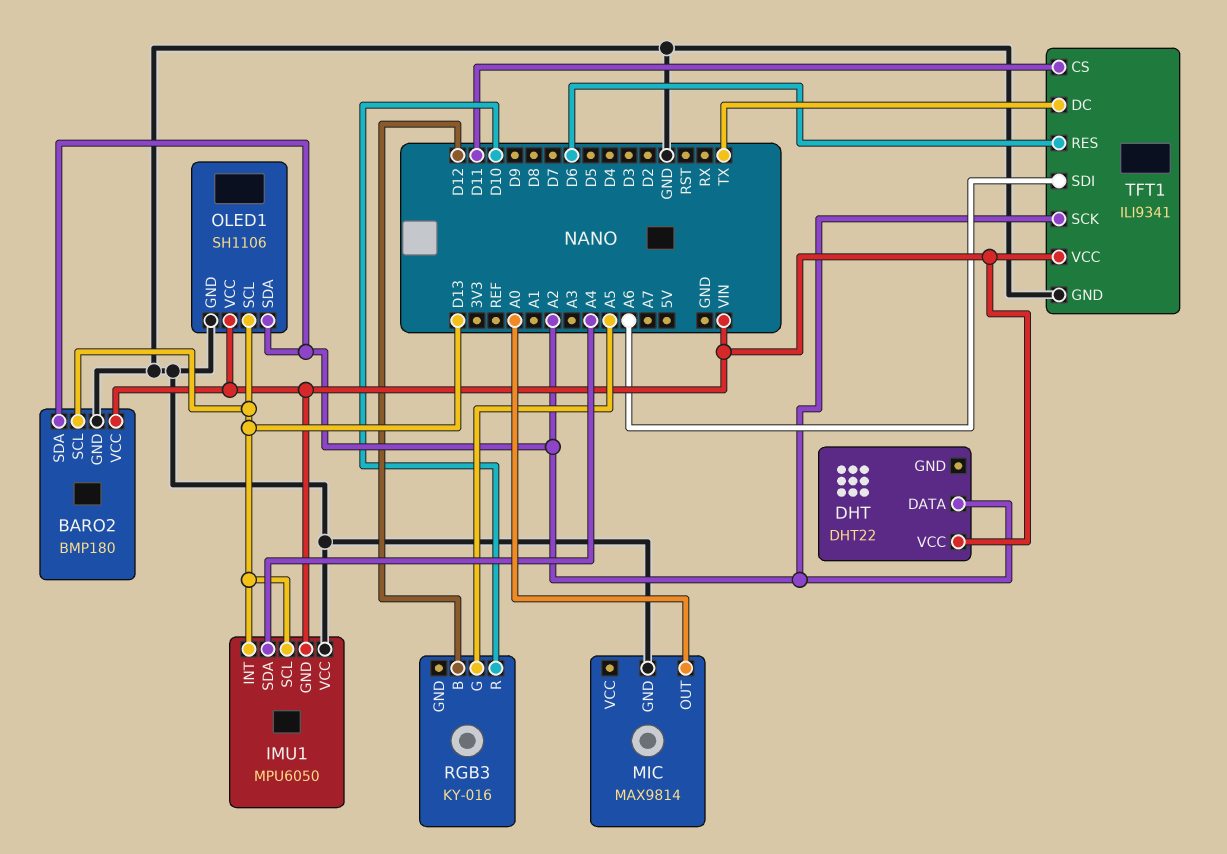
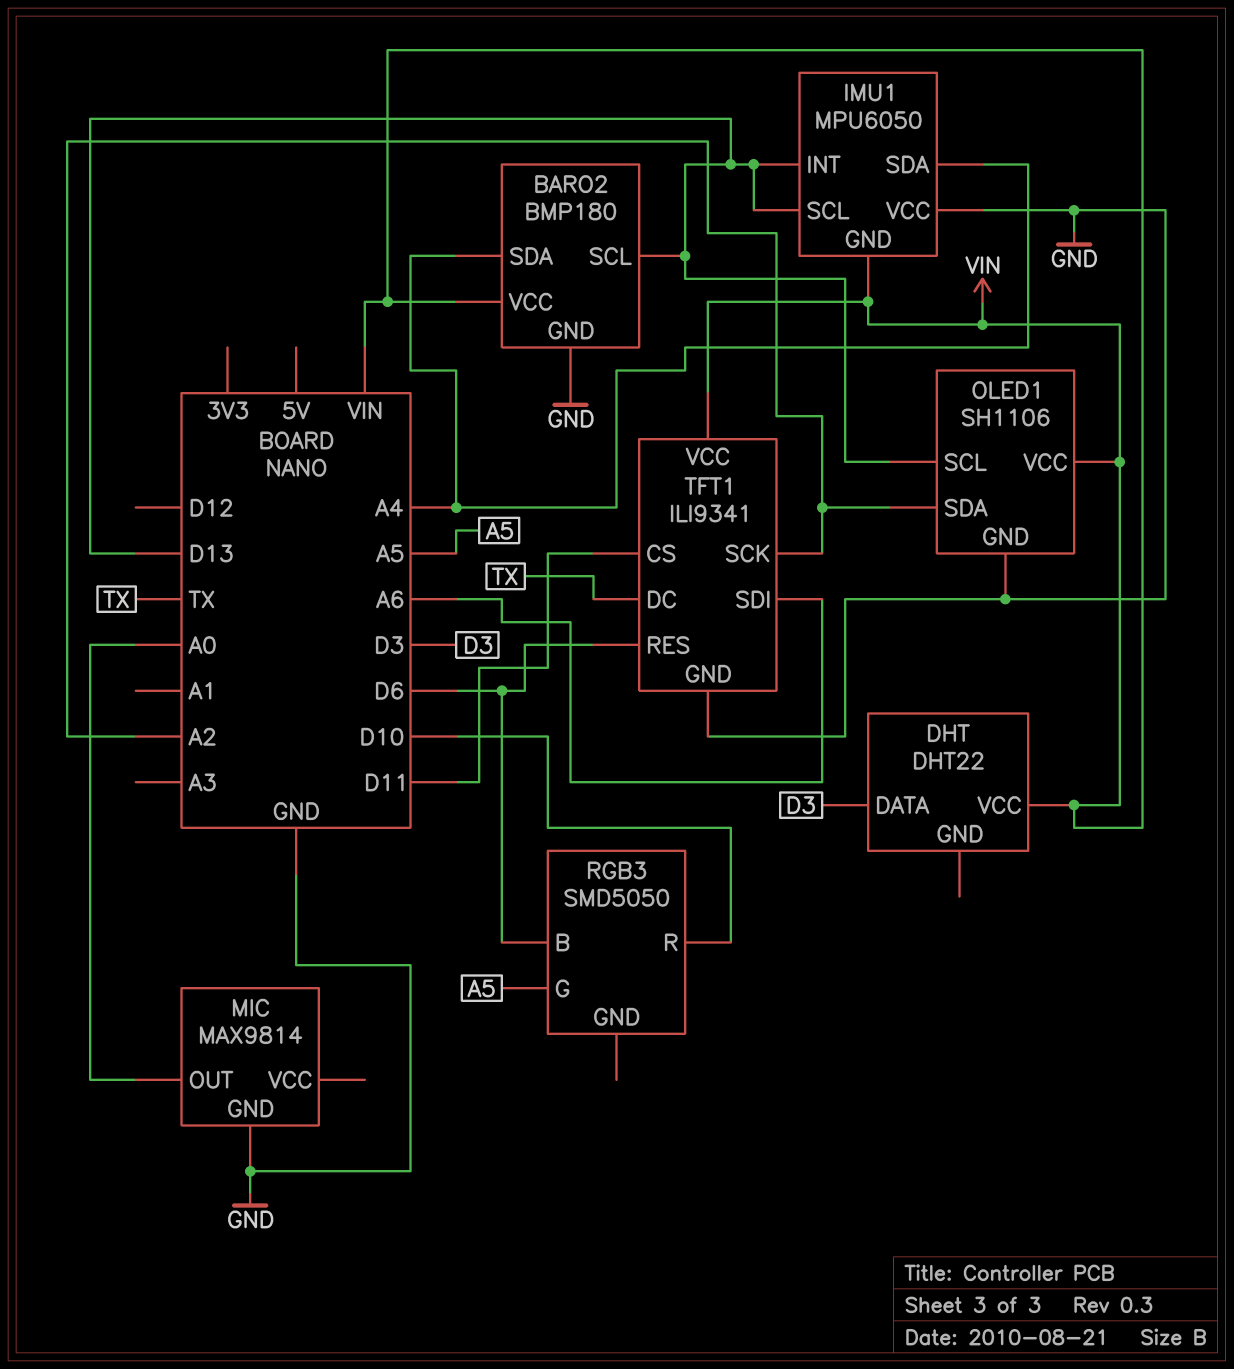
BARO2 pin SDA: A2 -> A4
DHT pin DATA: A2 -> D3
RGB3: KY-016 -> SMD5050
RGB3 pin B: D12 -> D6

